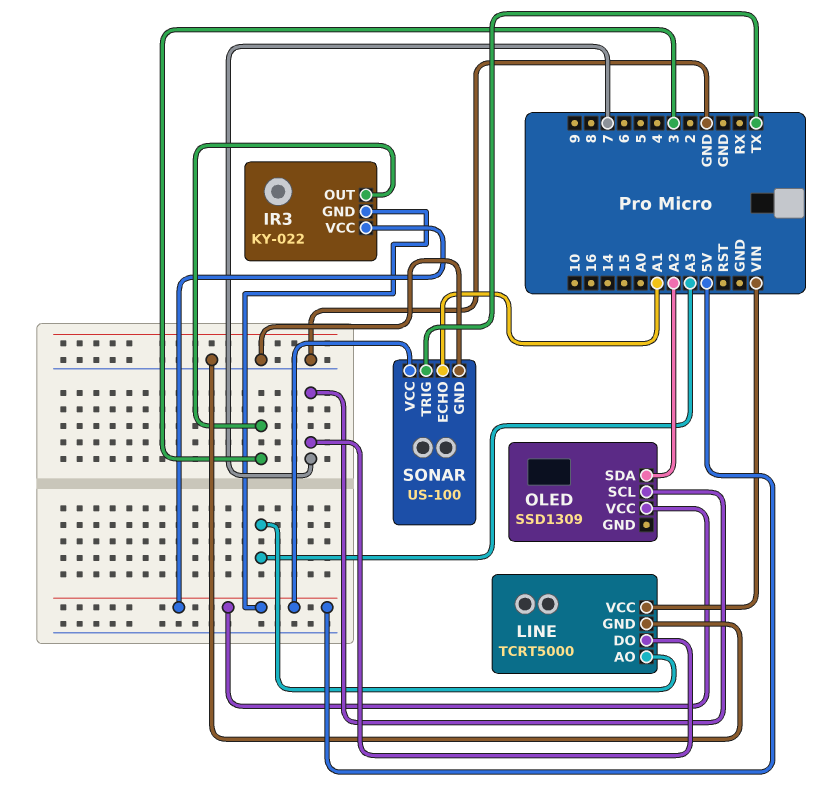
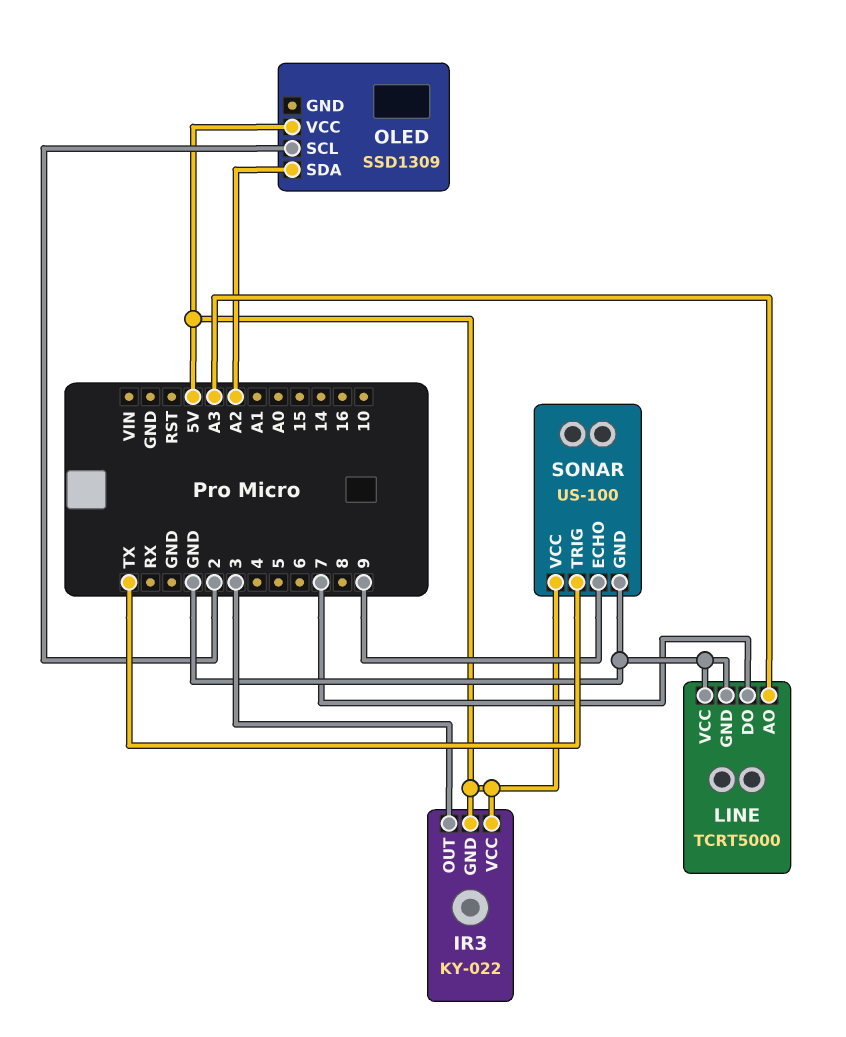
LINE pin VCC: VIN -> GND
OLED pin SCL: 7 -> 2
SONAR pin ECHO: A1 -> 9

